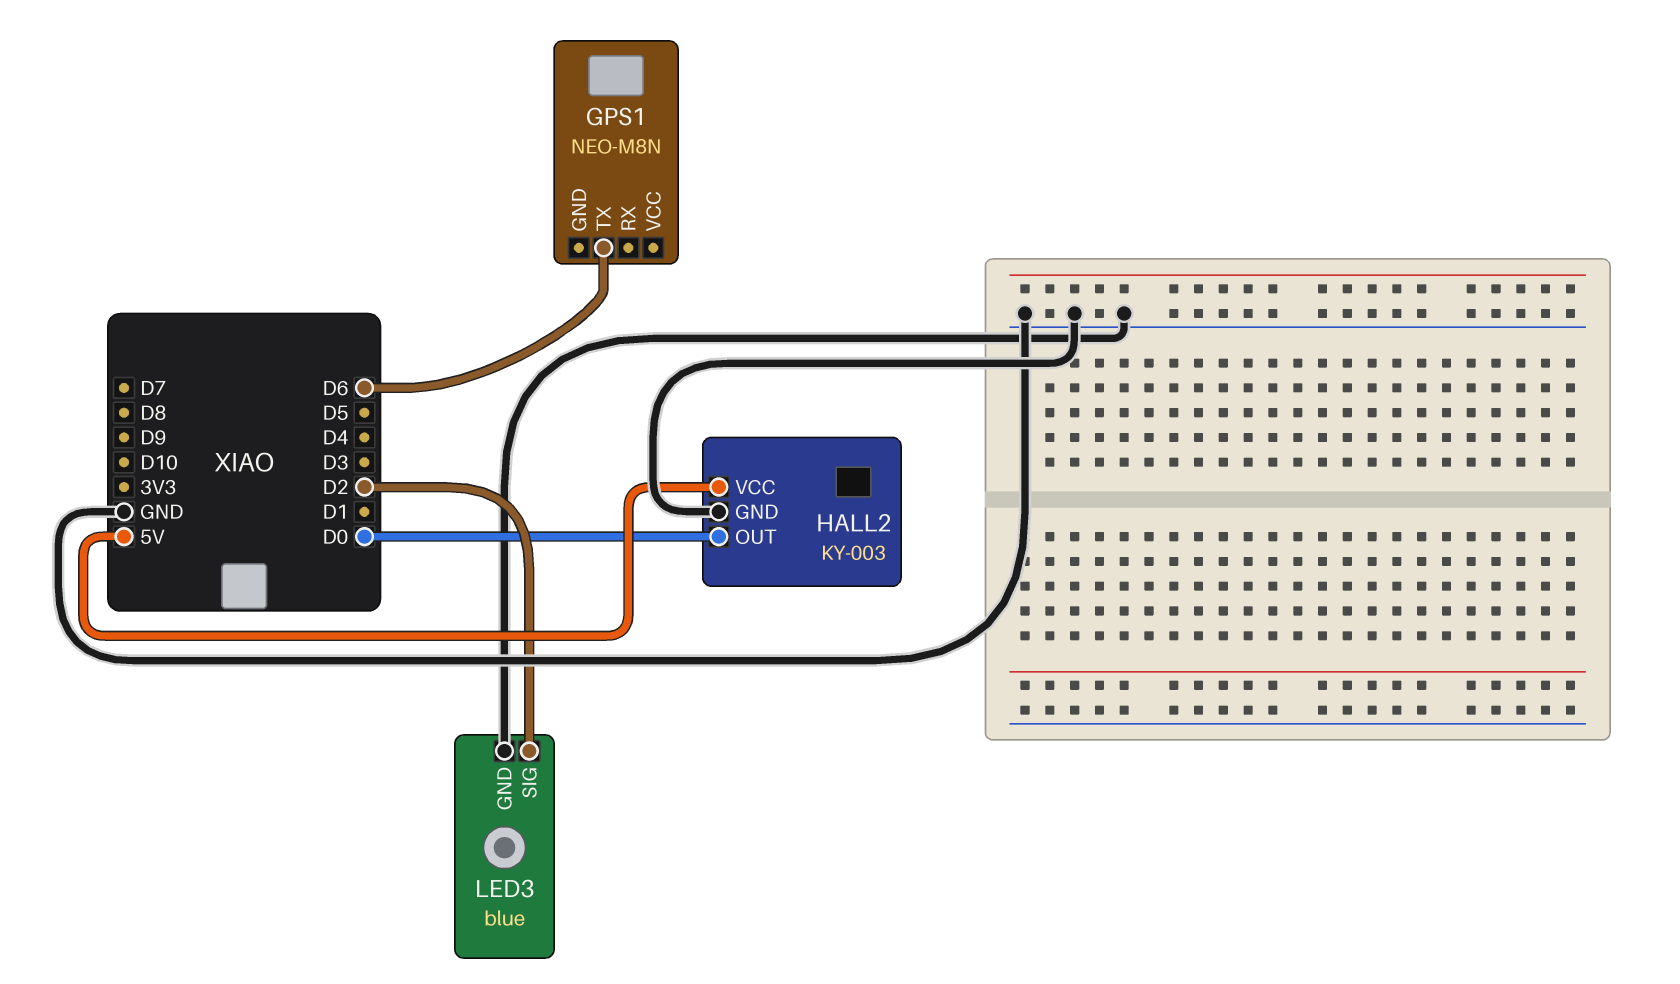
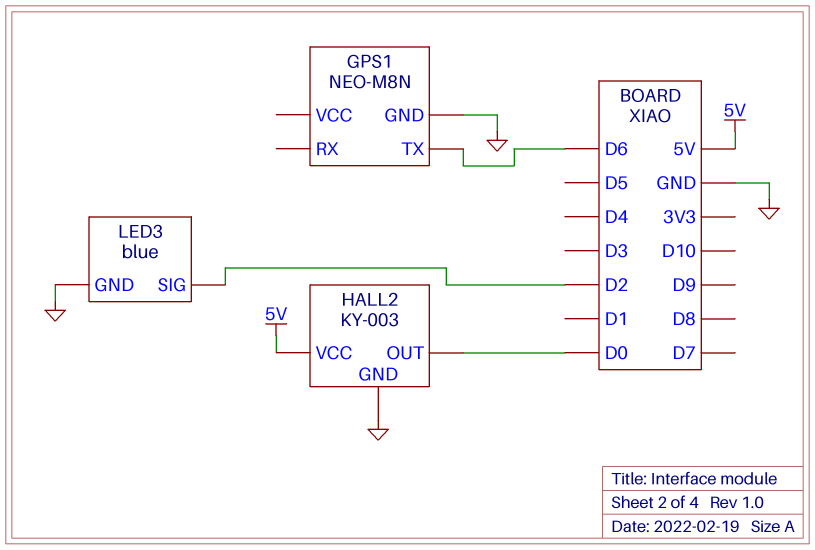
GPS1 pin GND: none -> GND

